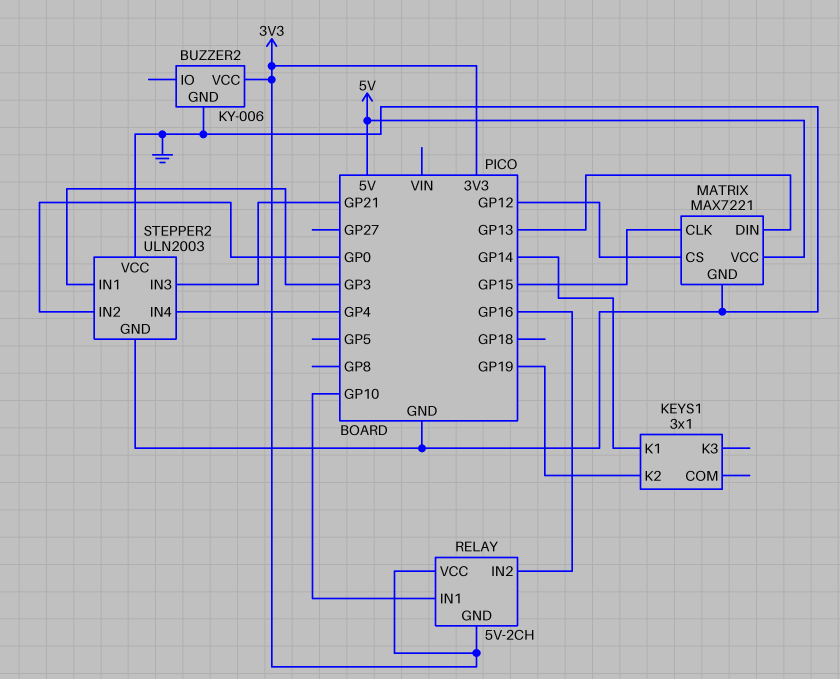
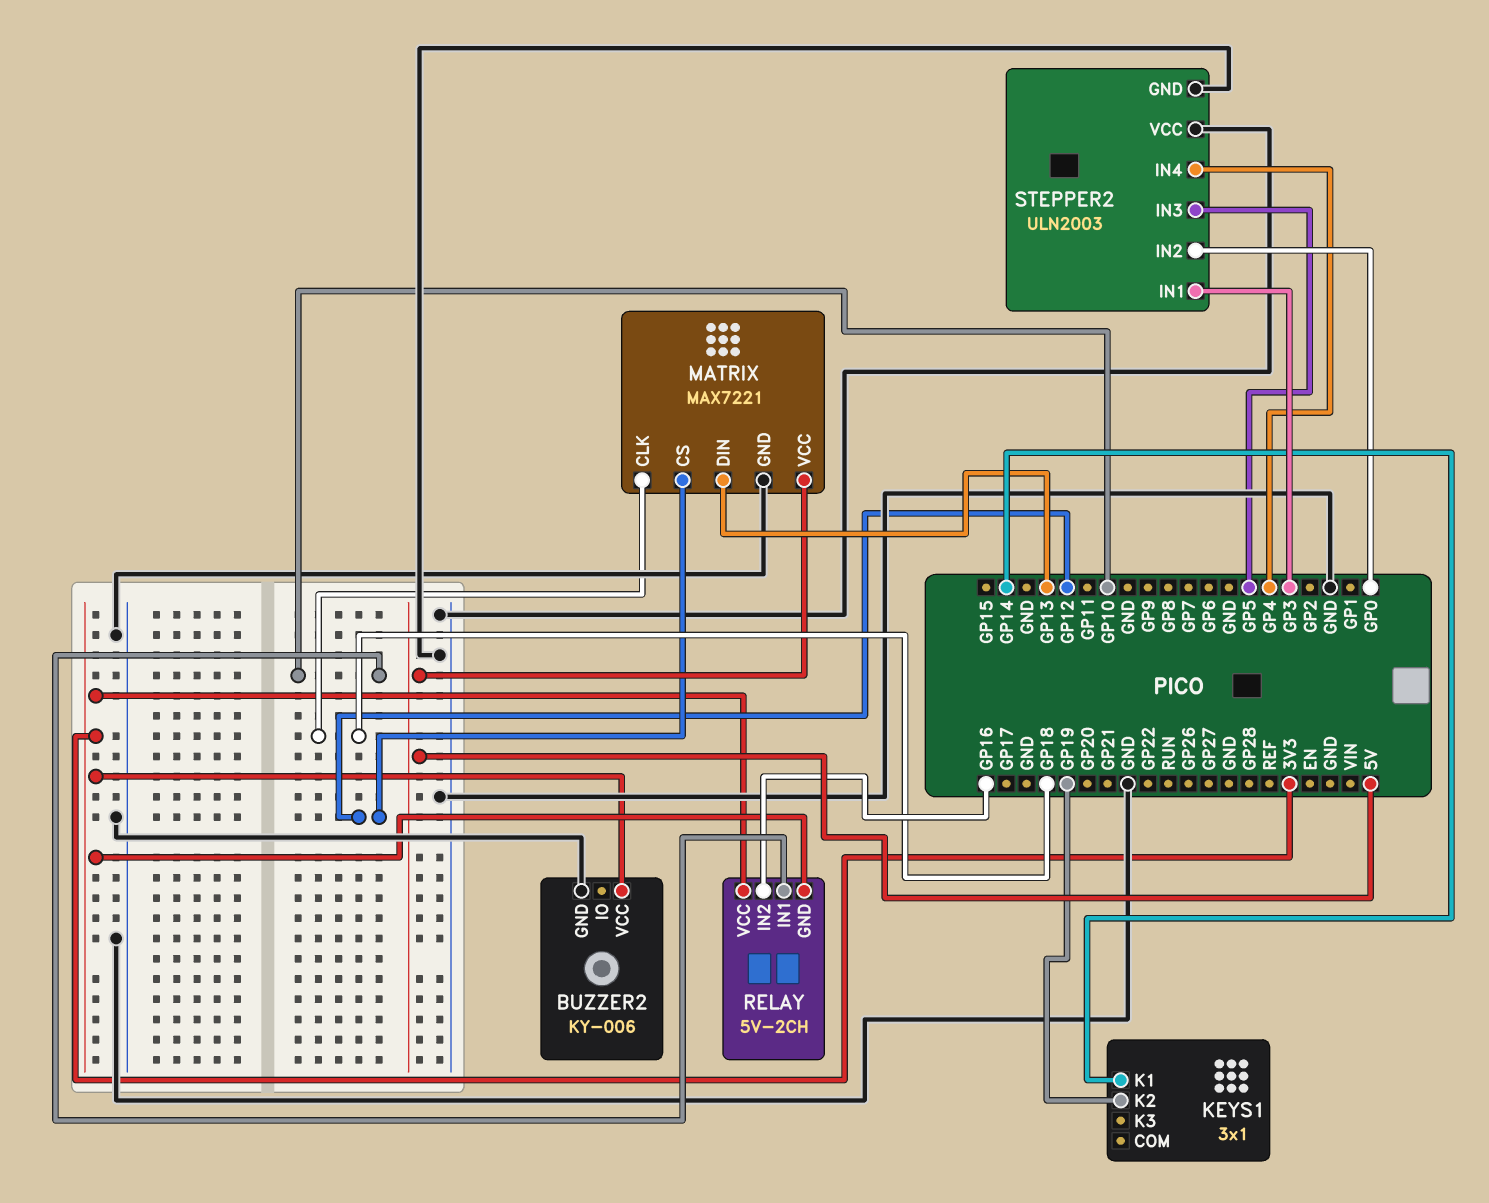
MATRIX pin CLK: GP15 -> GP18
STEPPER2 pin IN3: GP21 -> GP5

